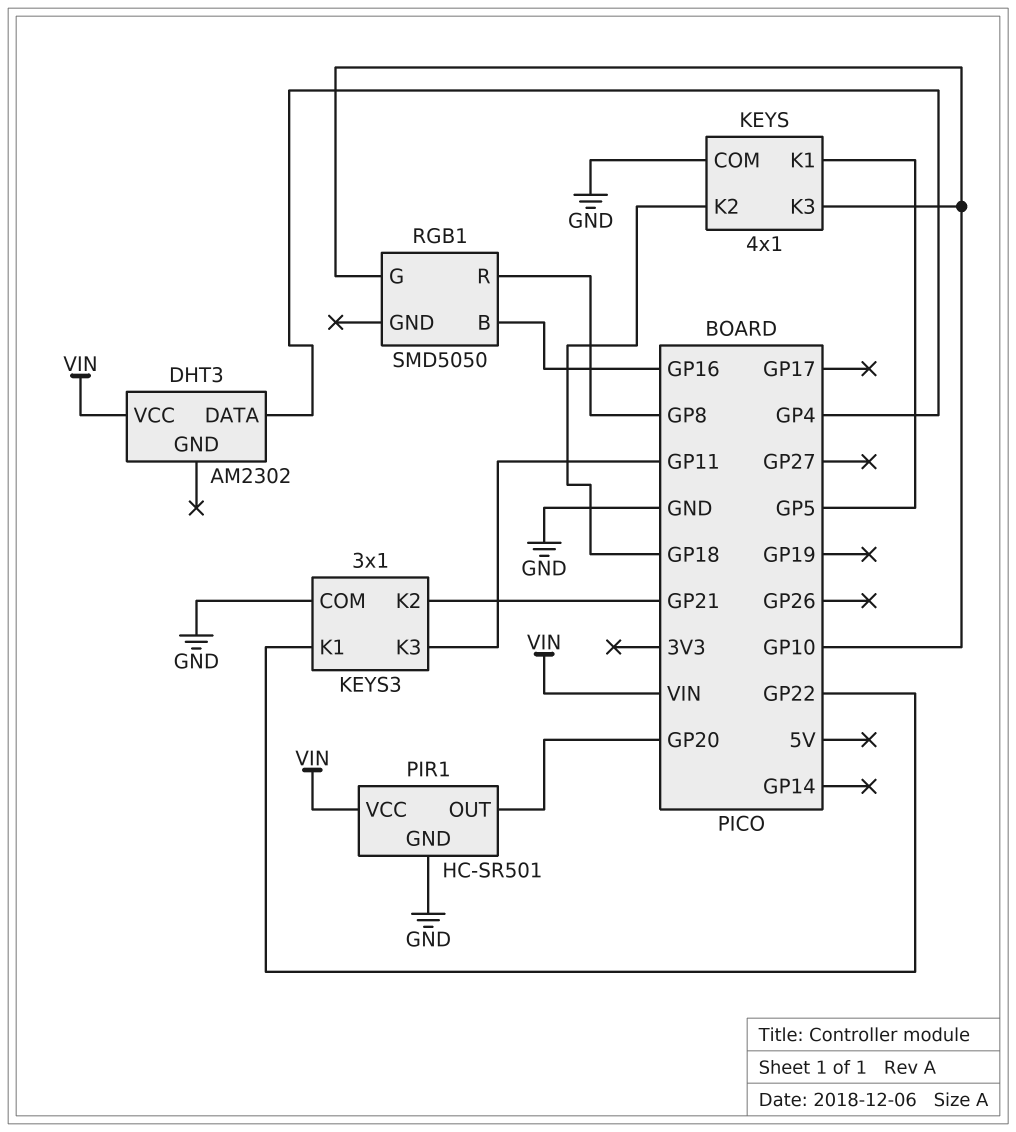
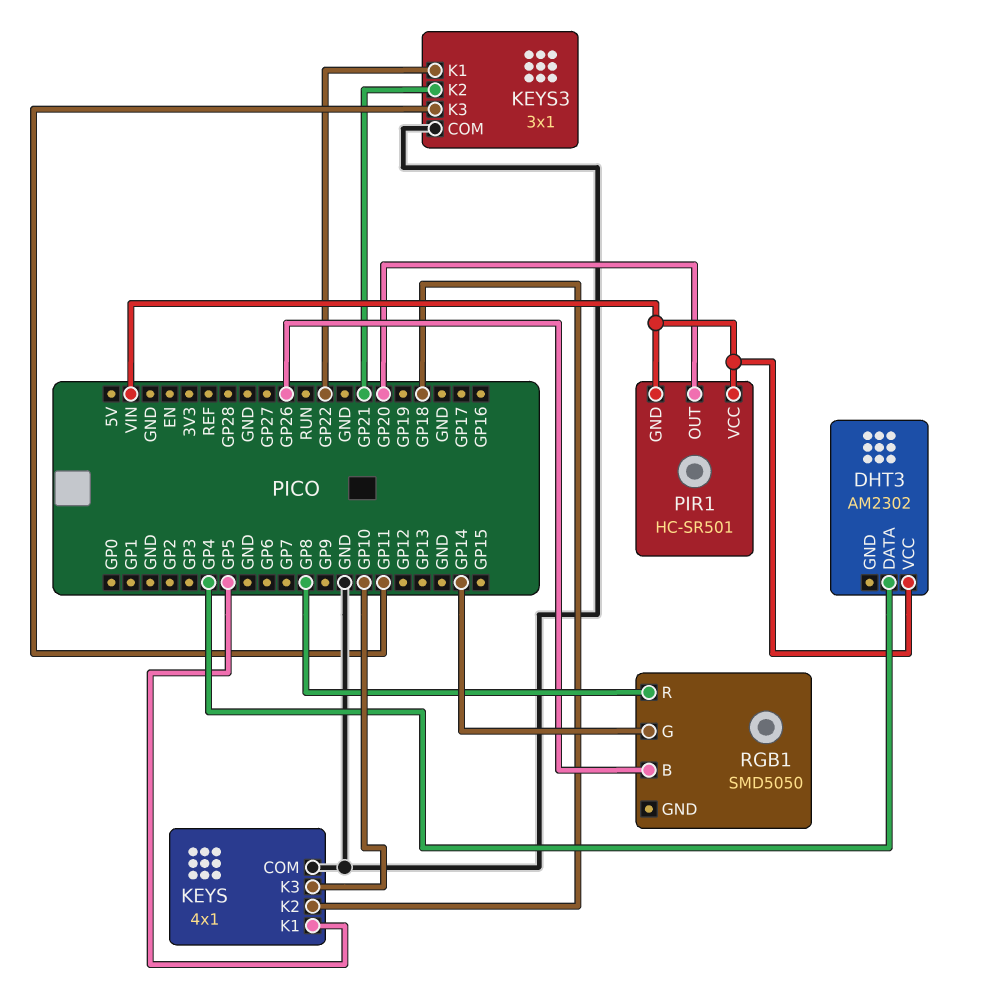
PIR1 pin GND: GND -> VIN
RGB1 pin B: GP16 -> GP26
RGB1 pin G: GP10 -> GP14

